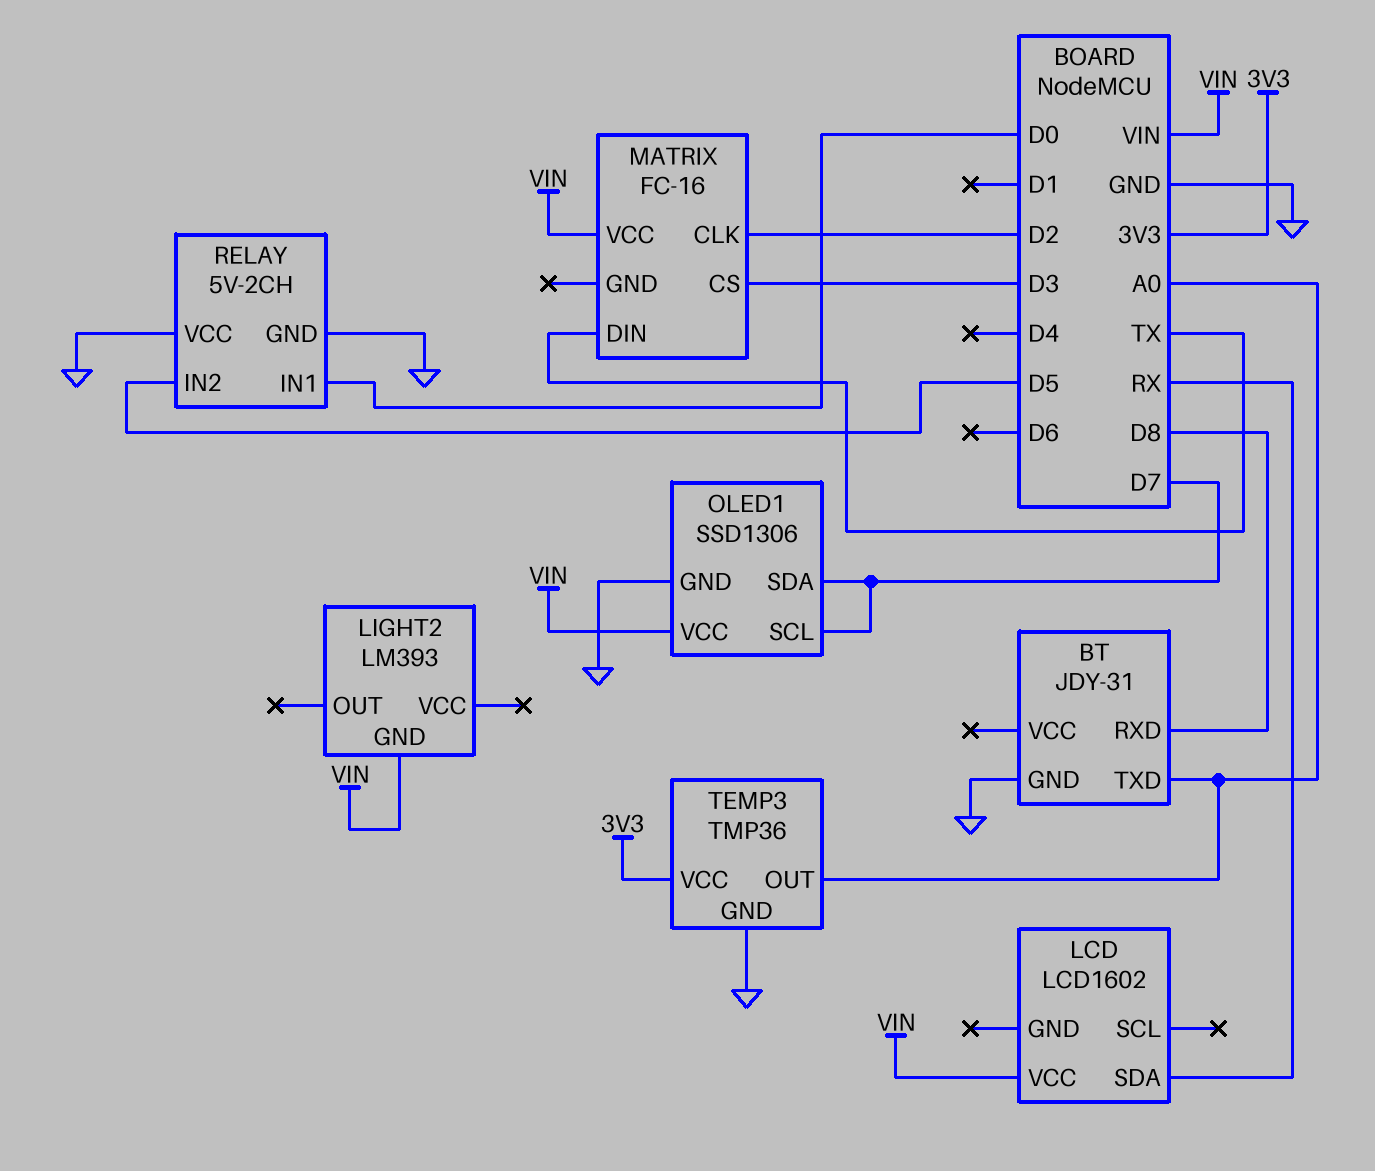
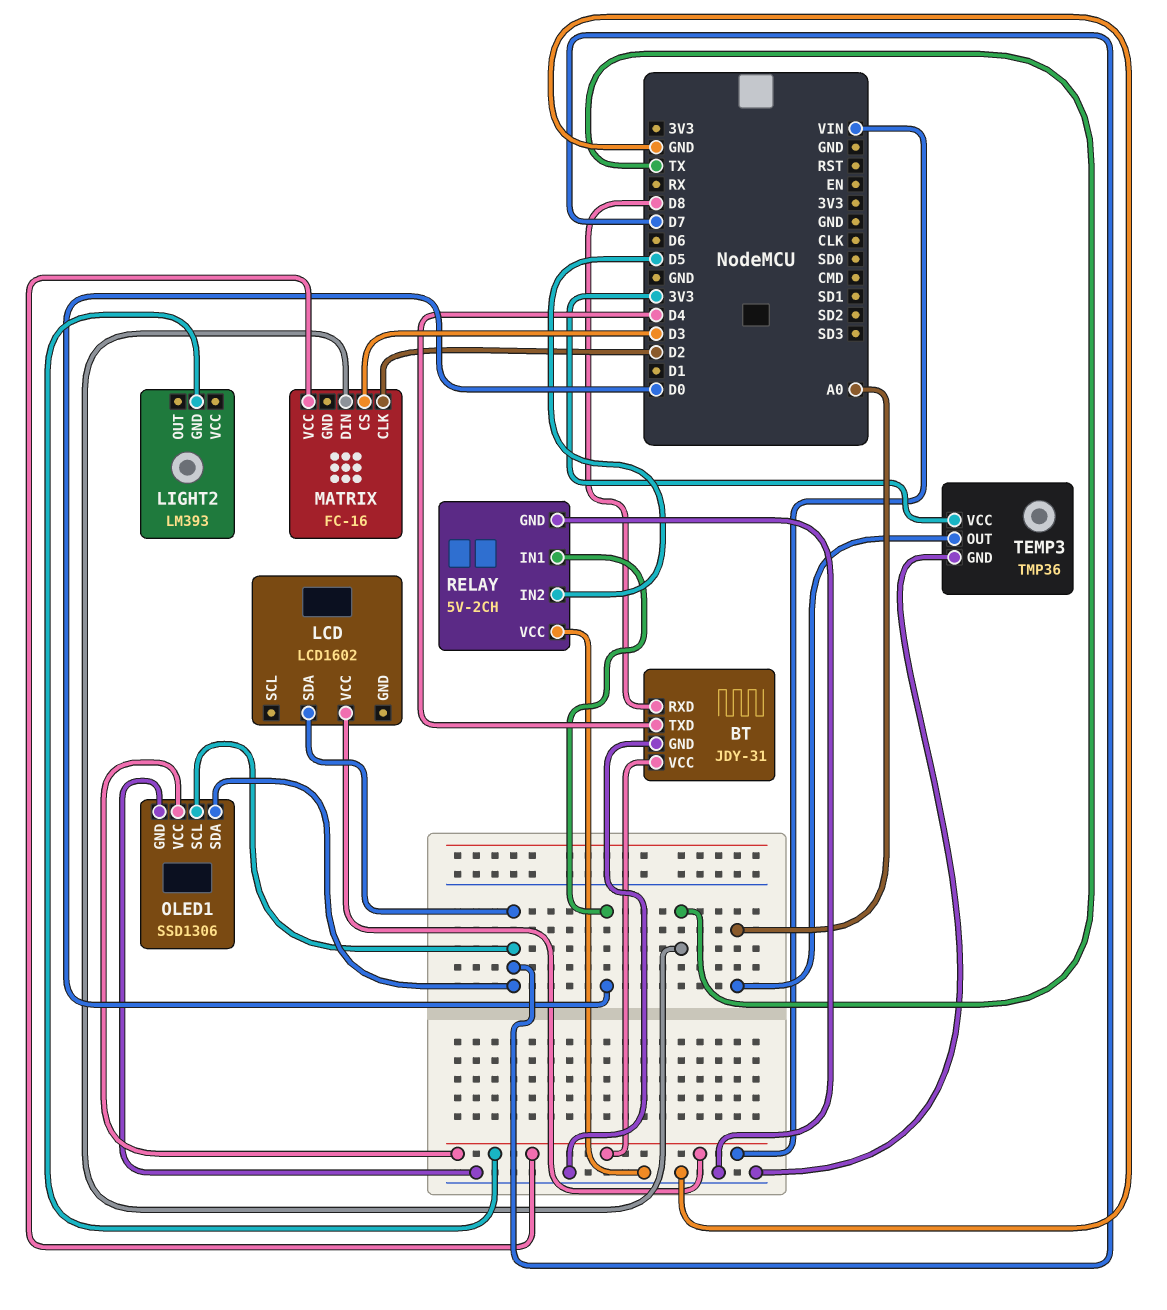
BT pin TXD: A0 -> D4
BT pin VCC: none -> VIN
LCD pin SDA: RX -> D7

